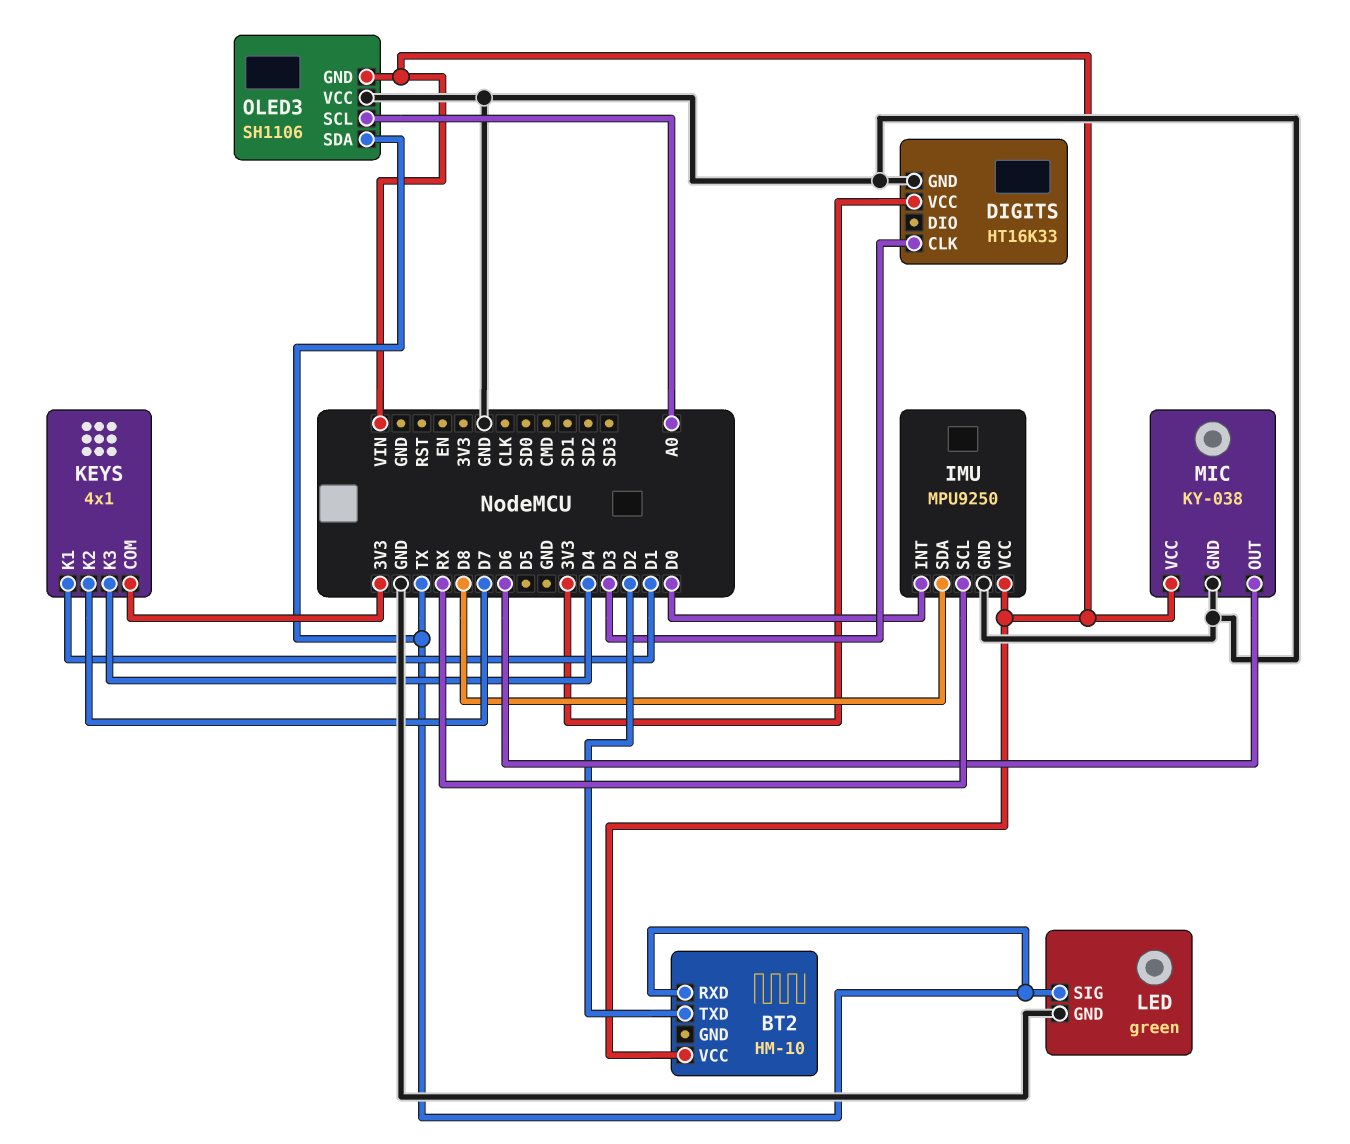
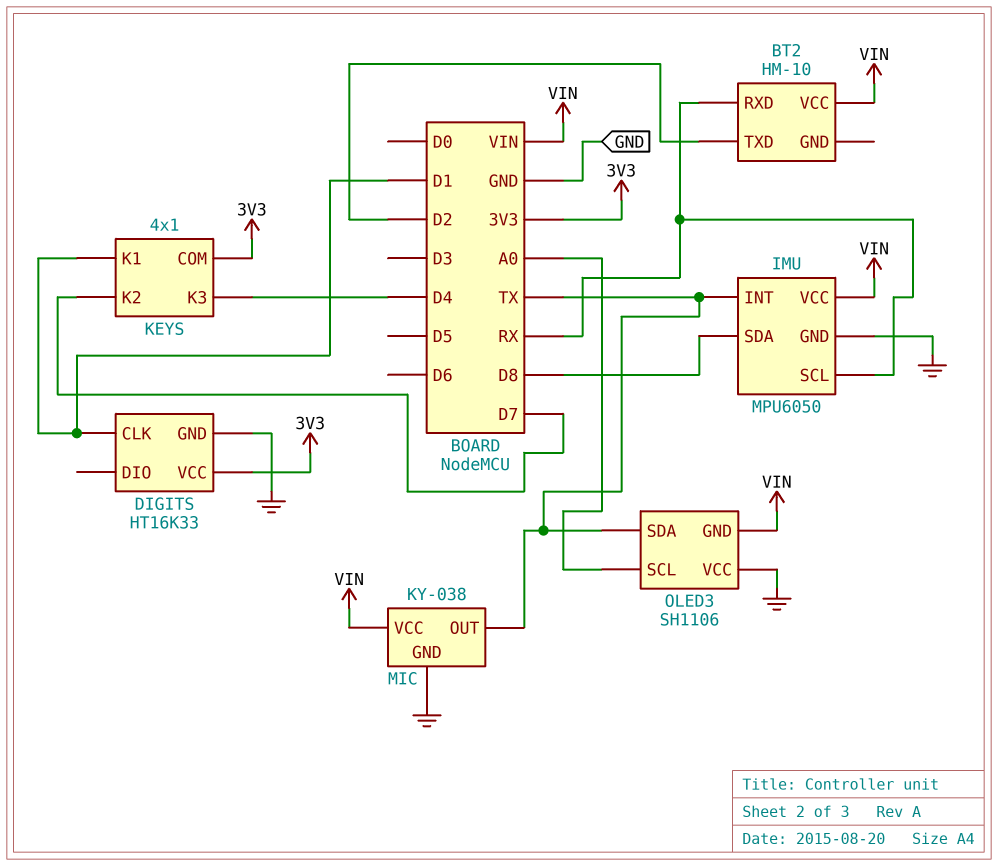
BT2 pin RXD: TX -> RX
DIGITS pin CLK: D3 -> D1
IMU: MPU9250 -> MPU6050
IMU pin INT: D0 -> TX
LED: green -> none
LED pin GND: GND -> none
LED pin SIG: TX -> none
MIC pin OUT: D6 -> TX

